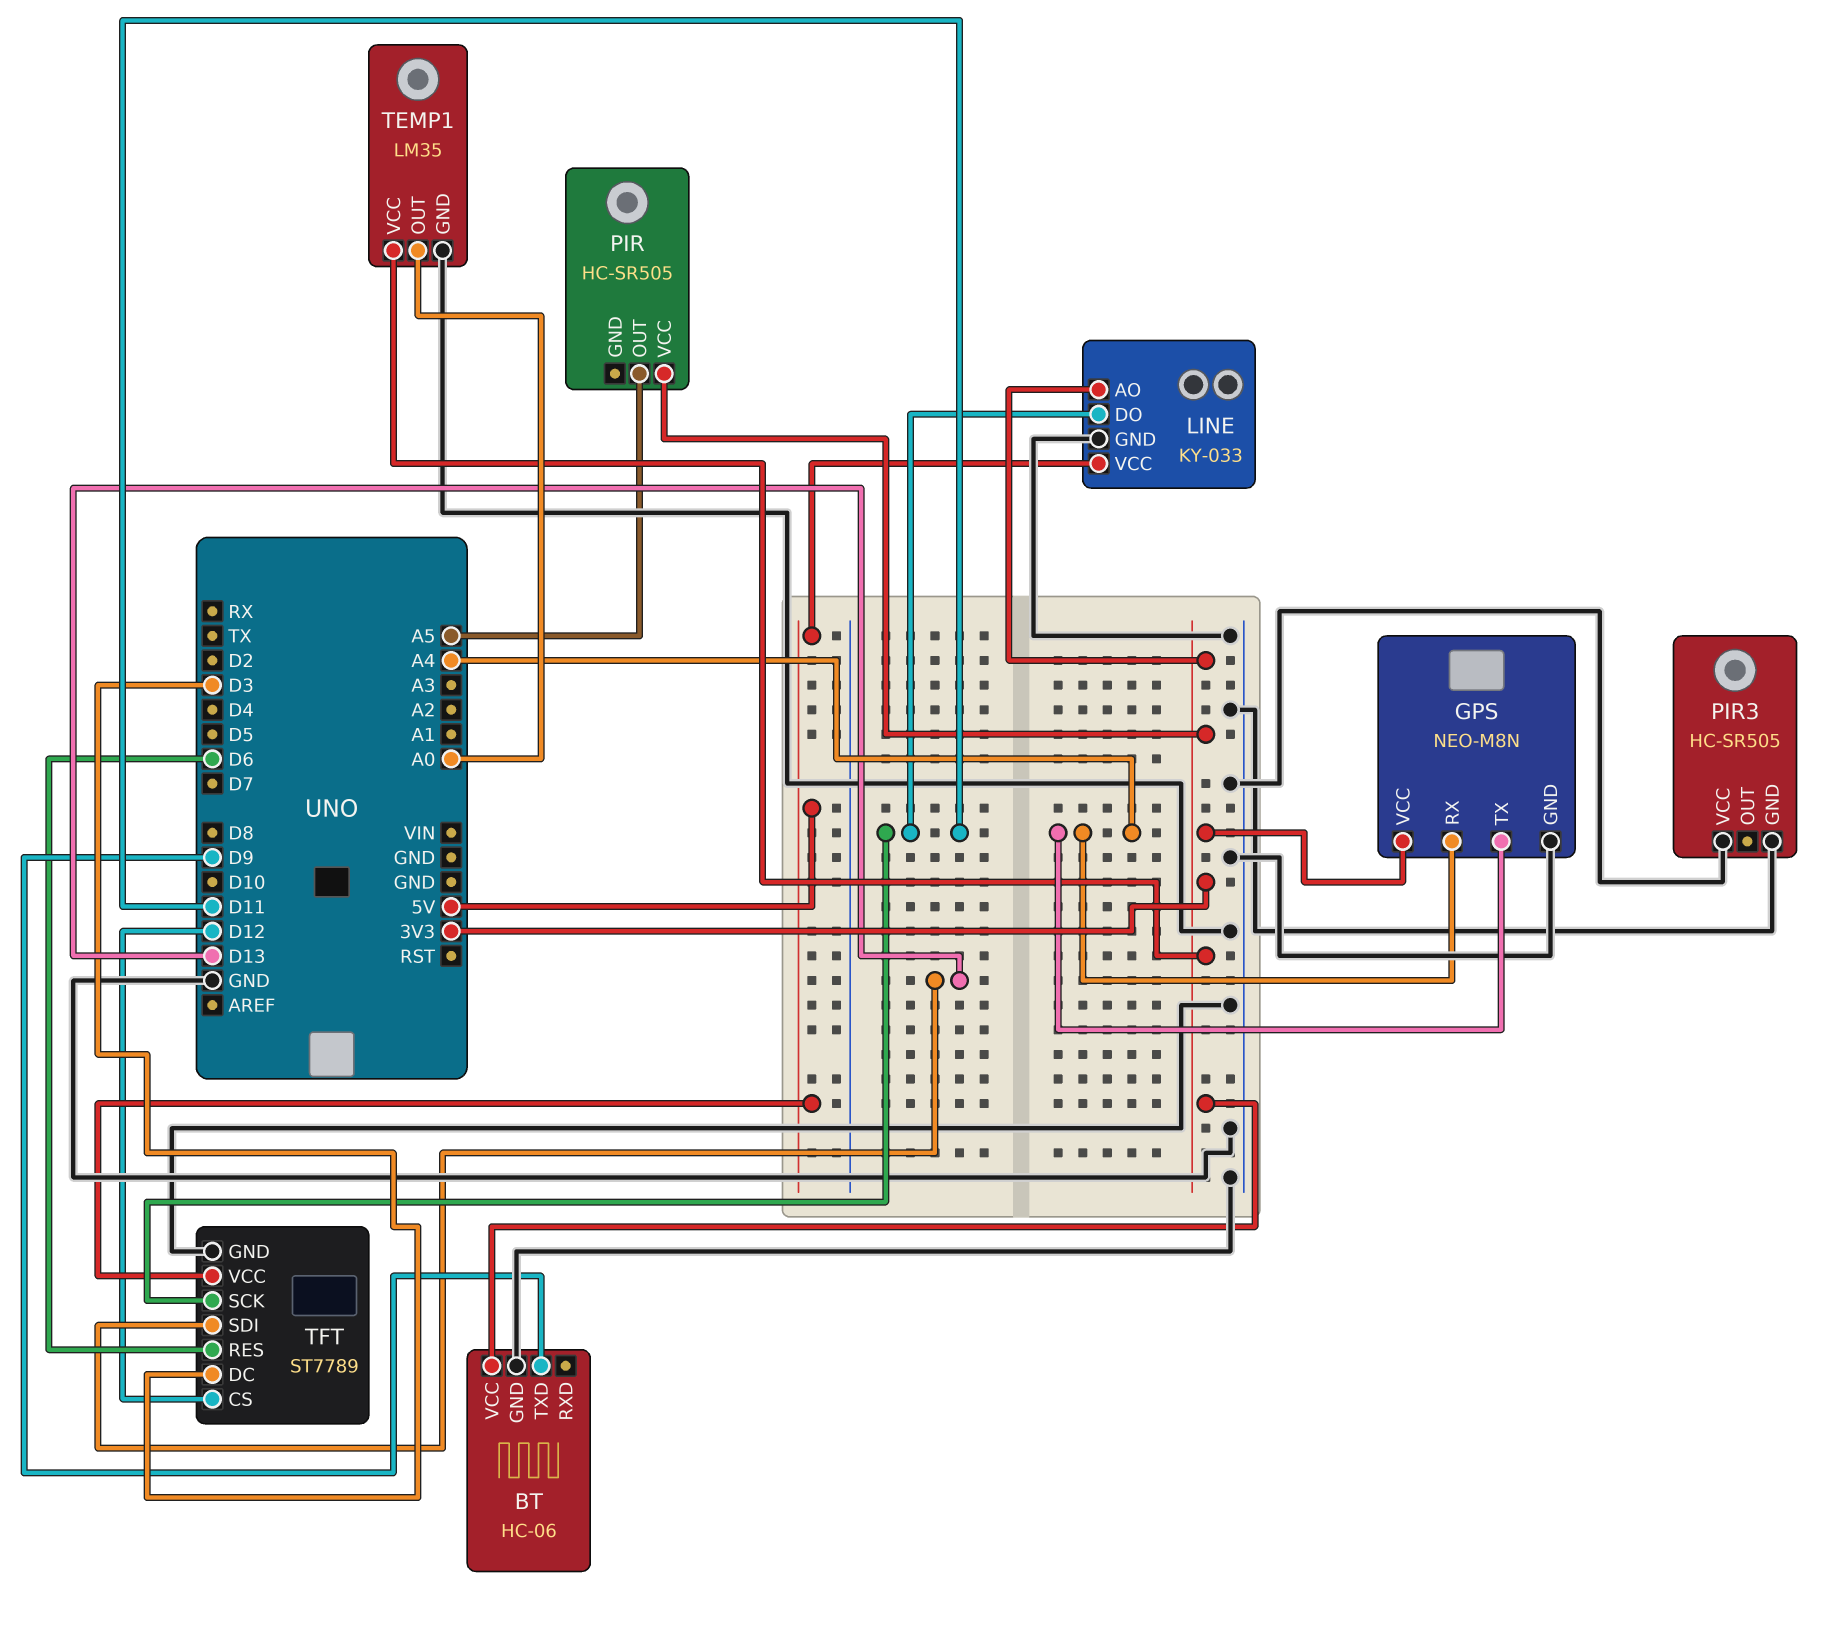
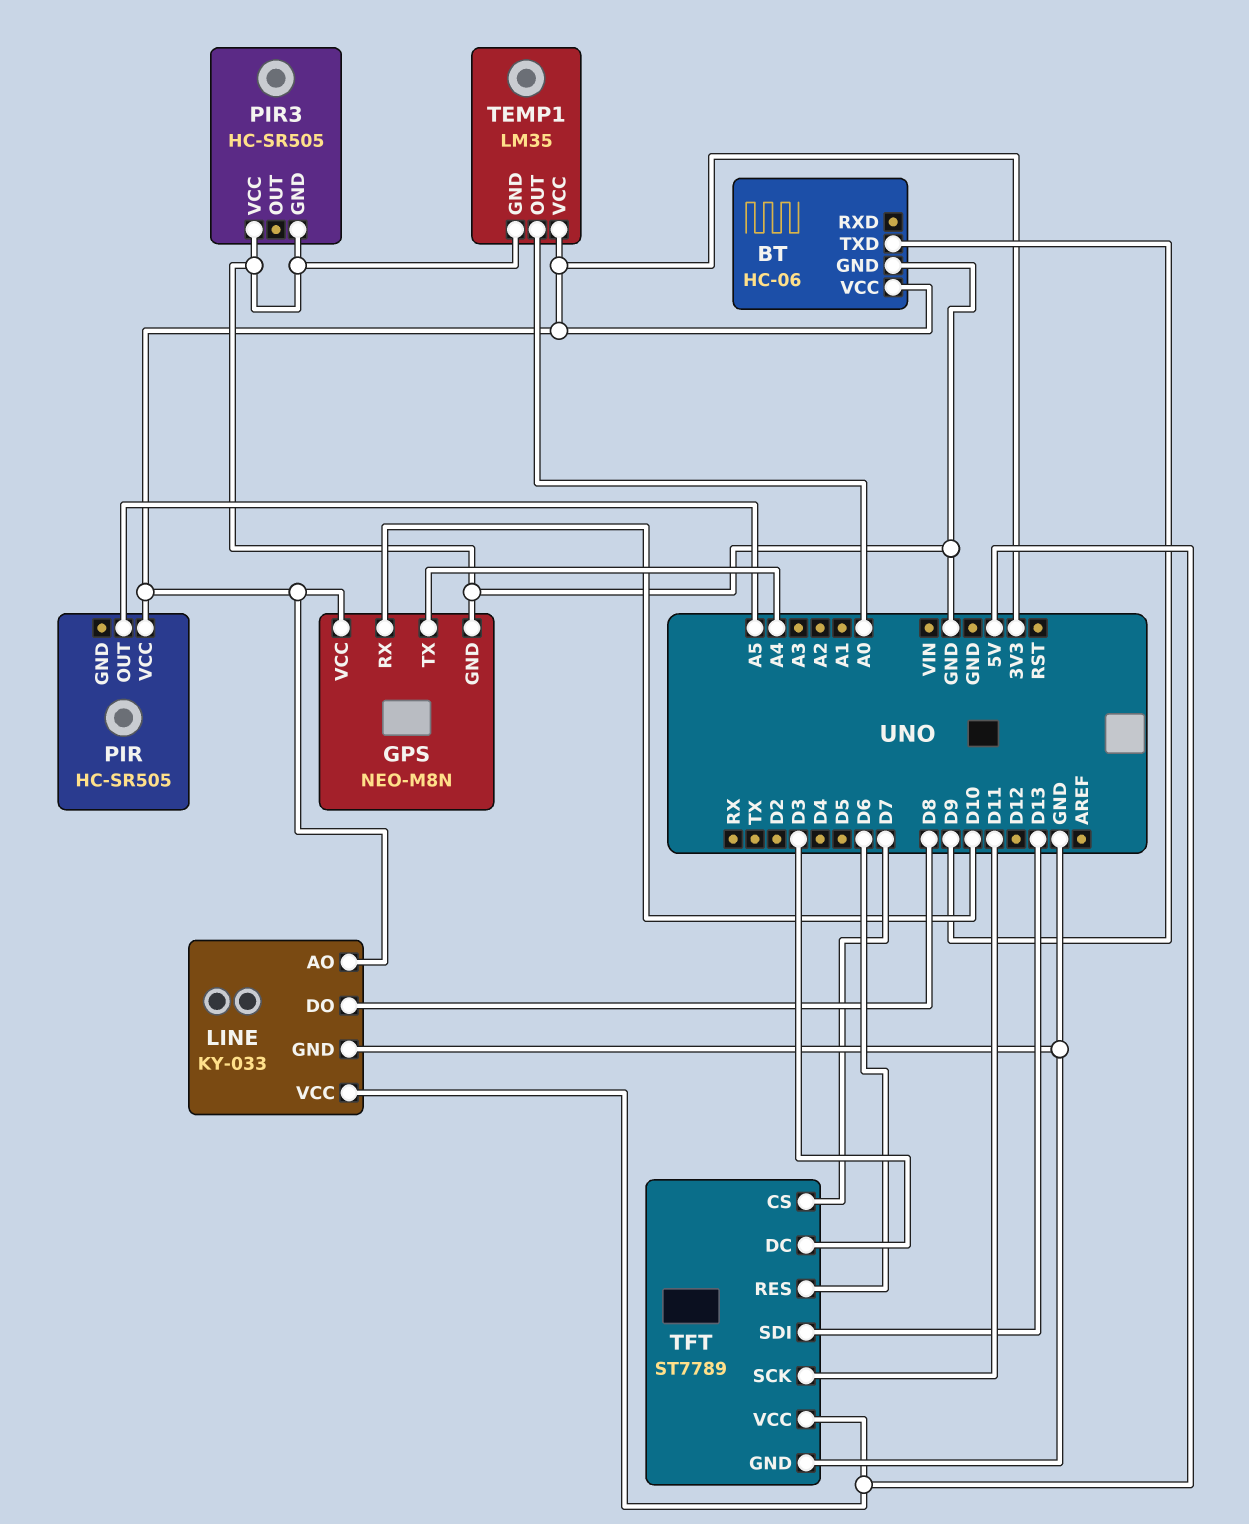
GPS pin RX: A4 -> D10
LINE pin DO: D11 -> D8
TFT pin CS: D12 -> D7

